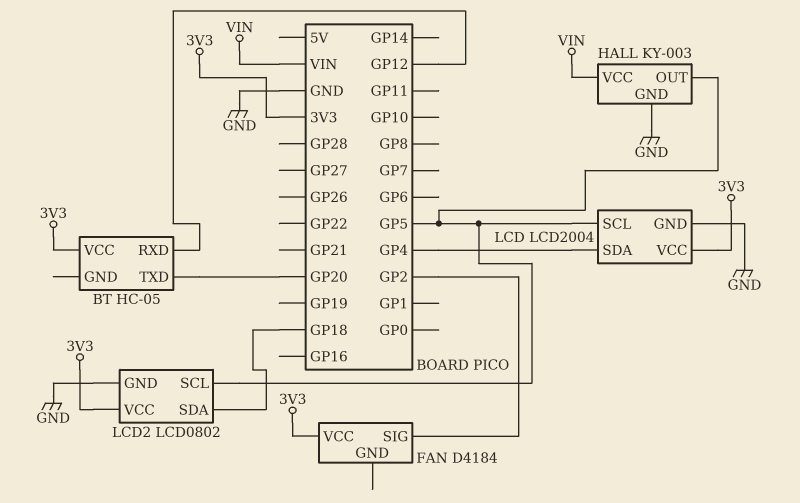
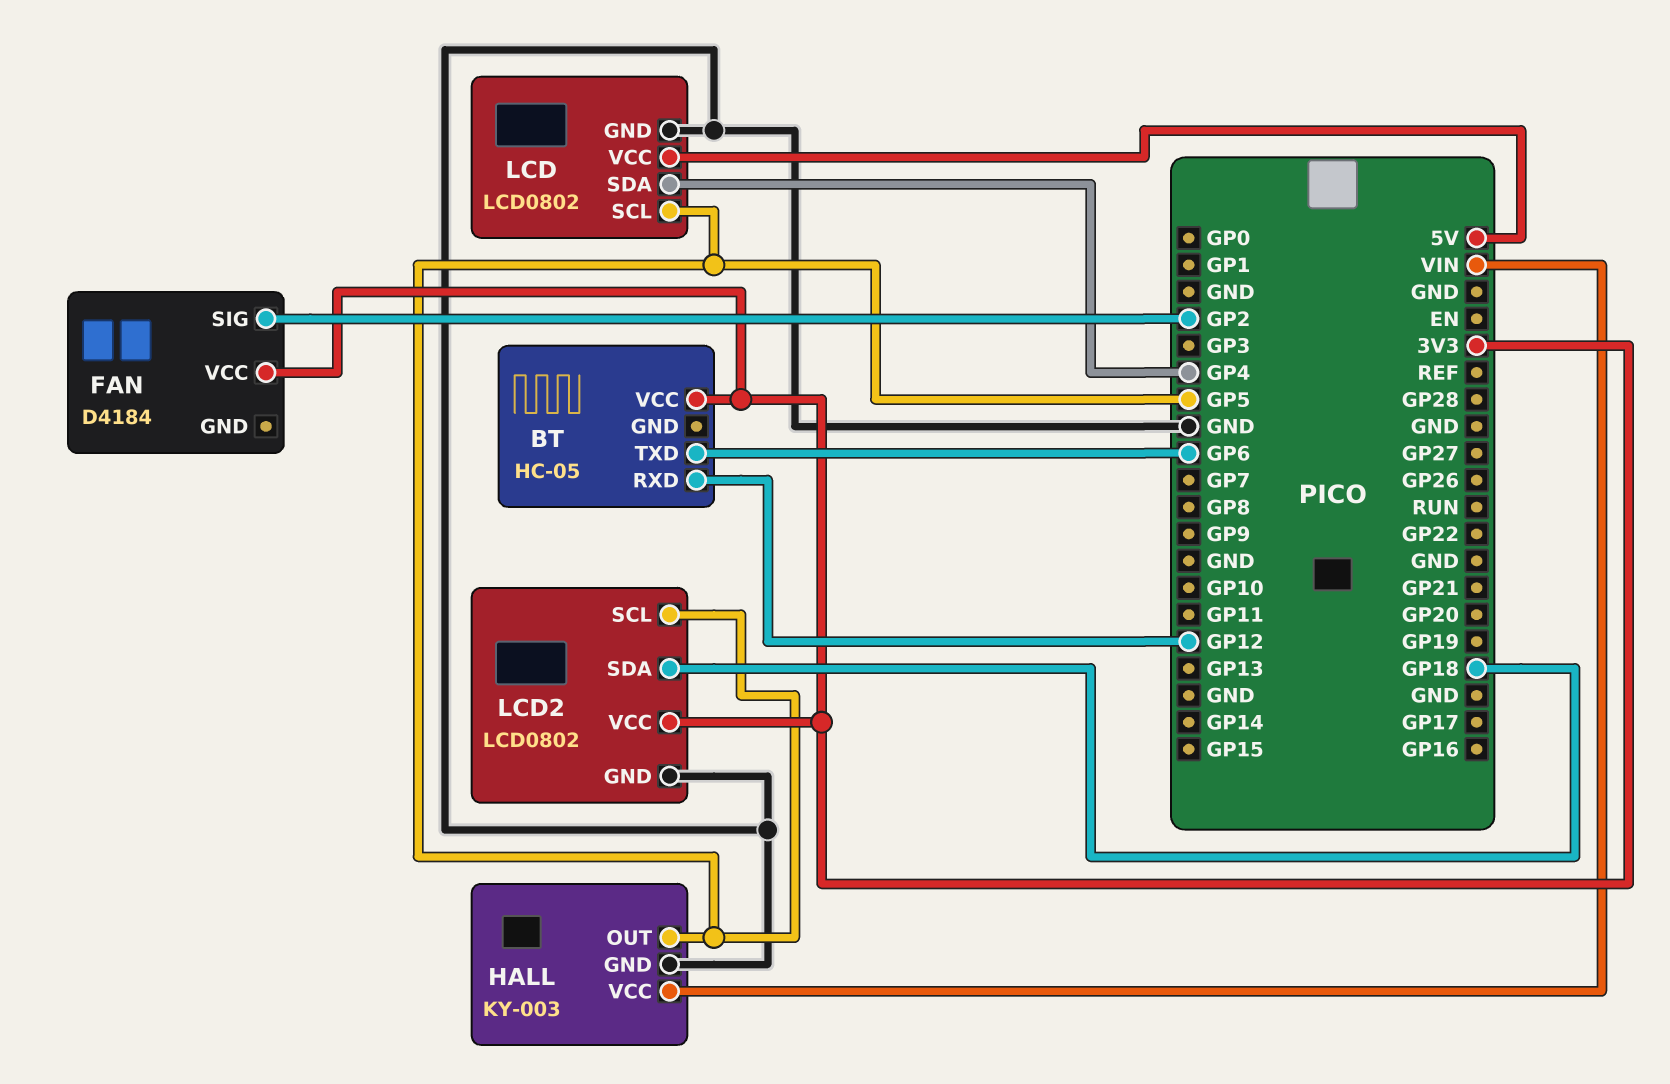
BT pin TXD: GP20 -> GP6
LCD: LCD2004 -> LCD0802
LCD pin VCC: 3V3 -> 5V

